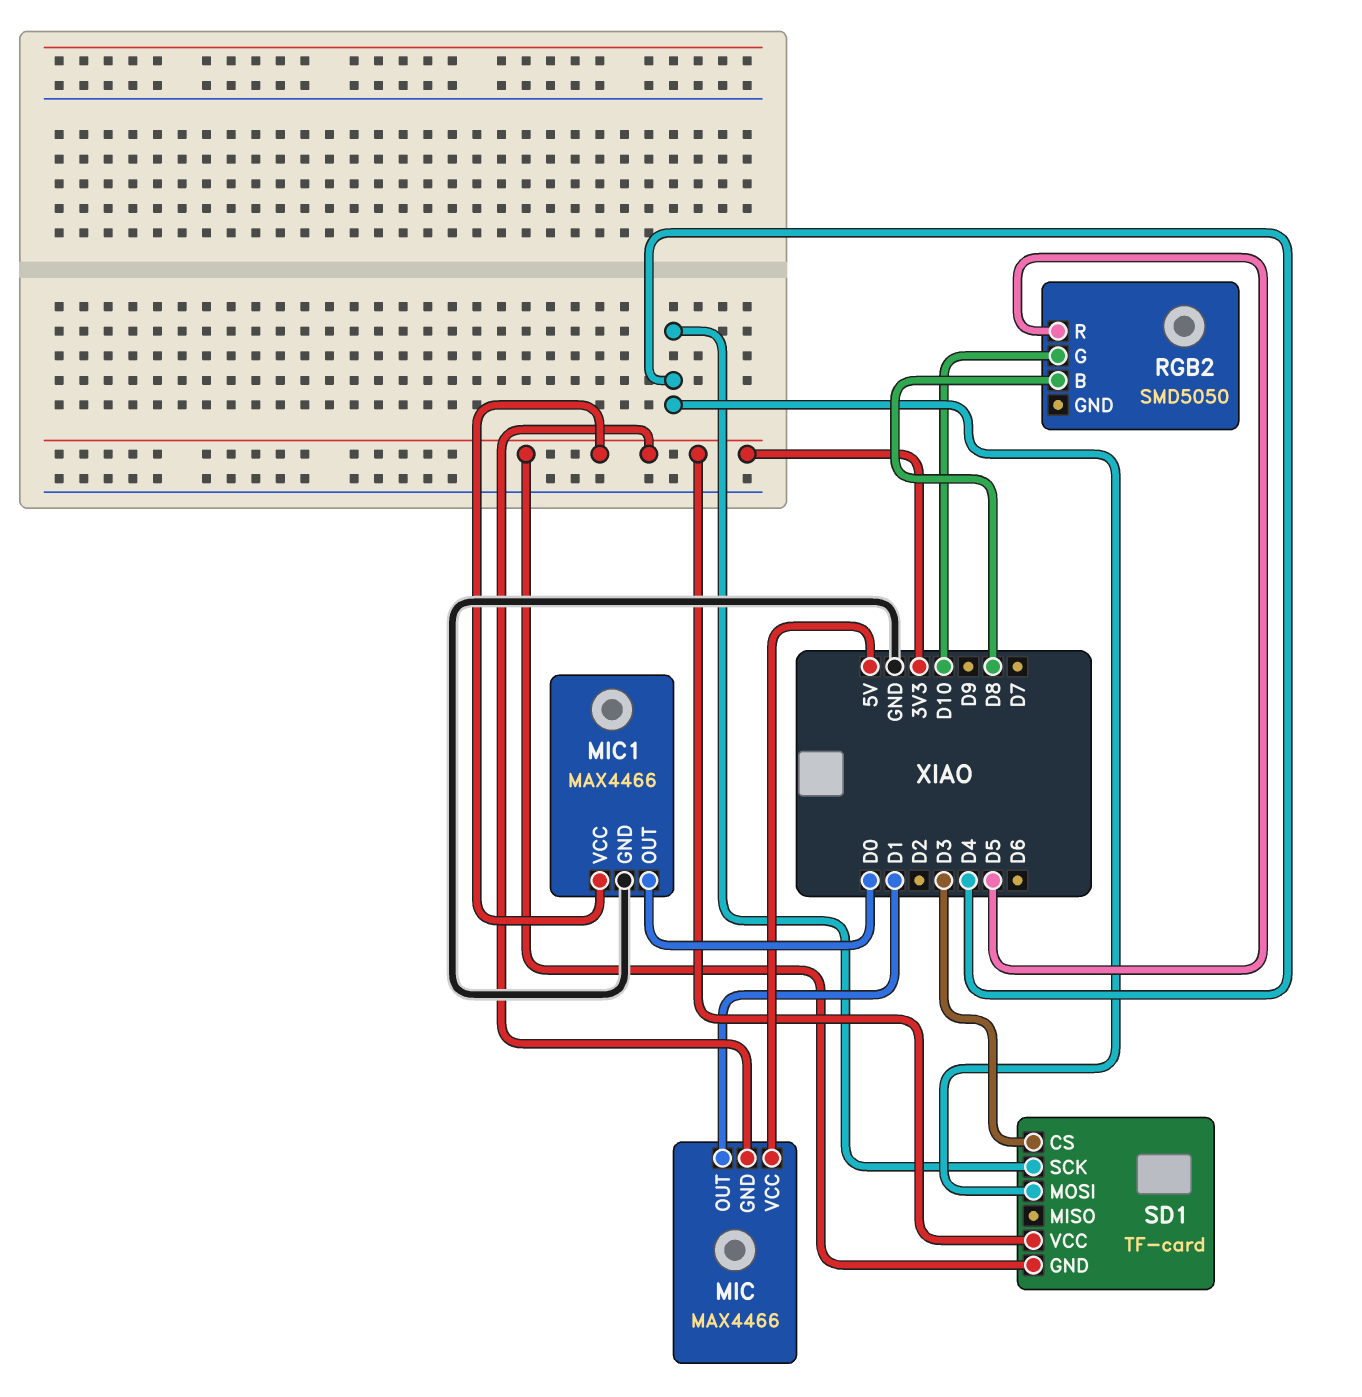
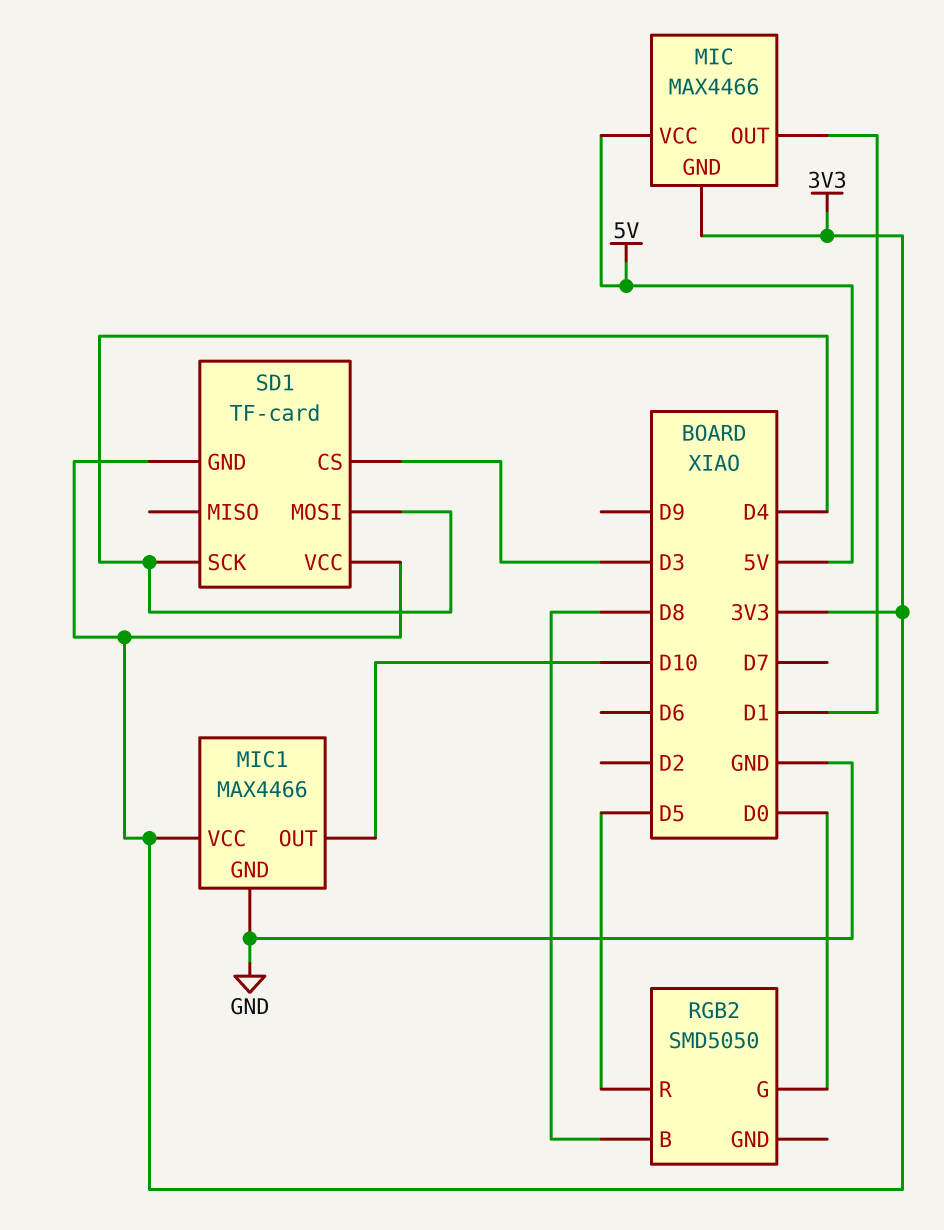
MIC1 pin OUT: D0 -> D10
RGB2 pin G: D10 -> D0

